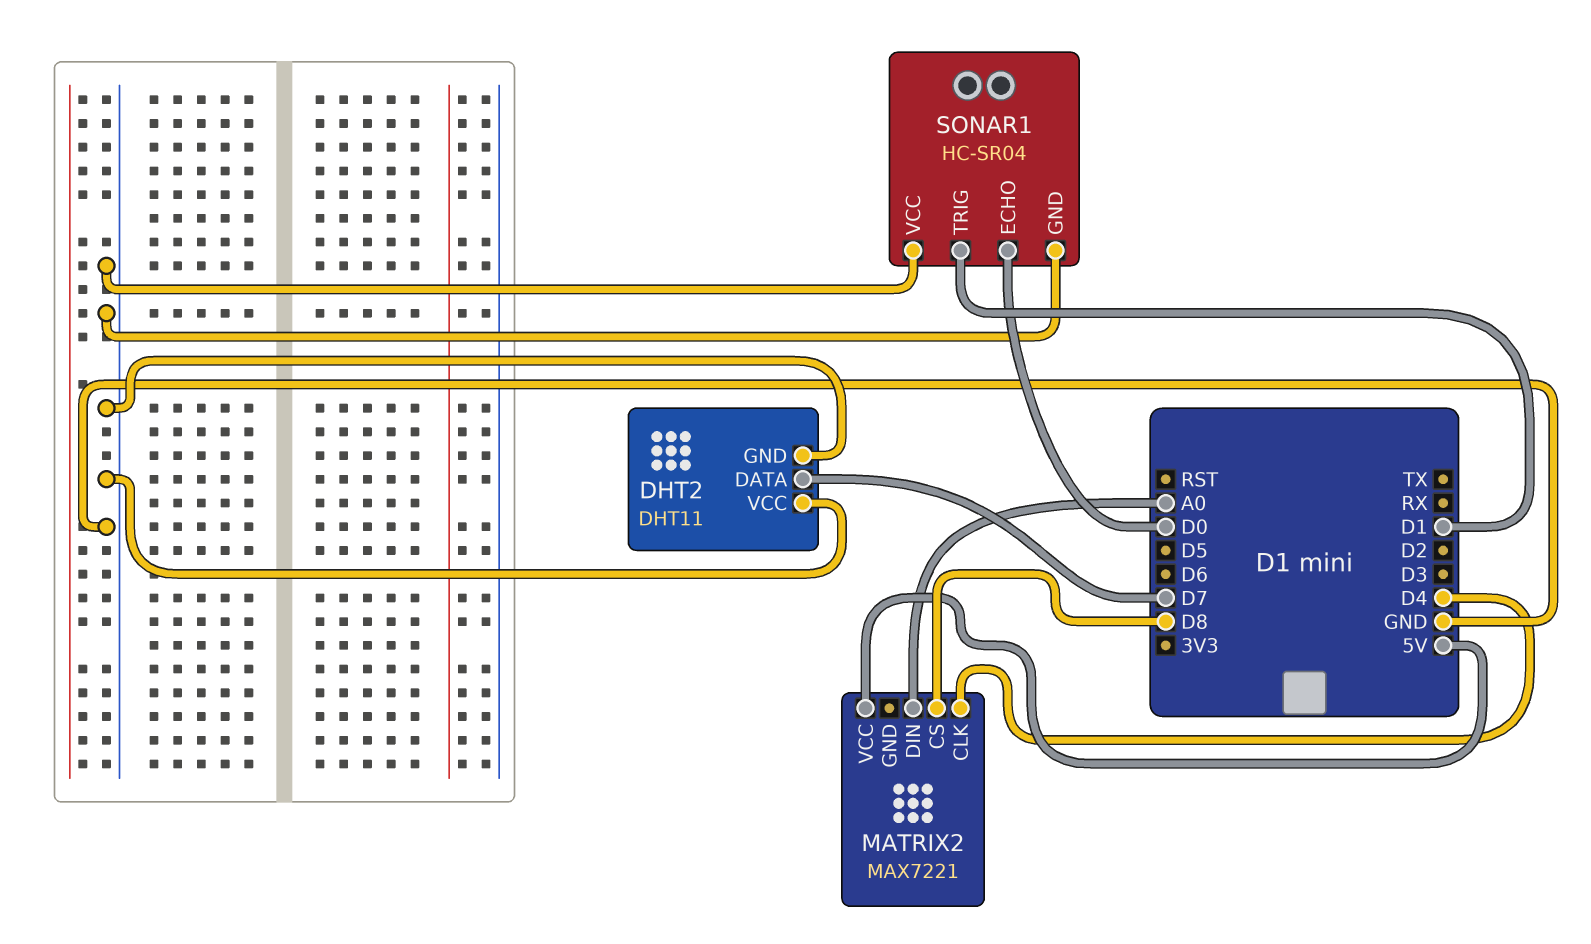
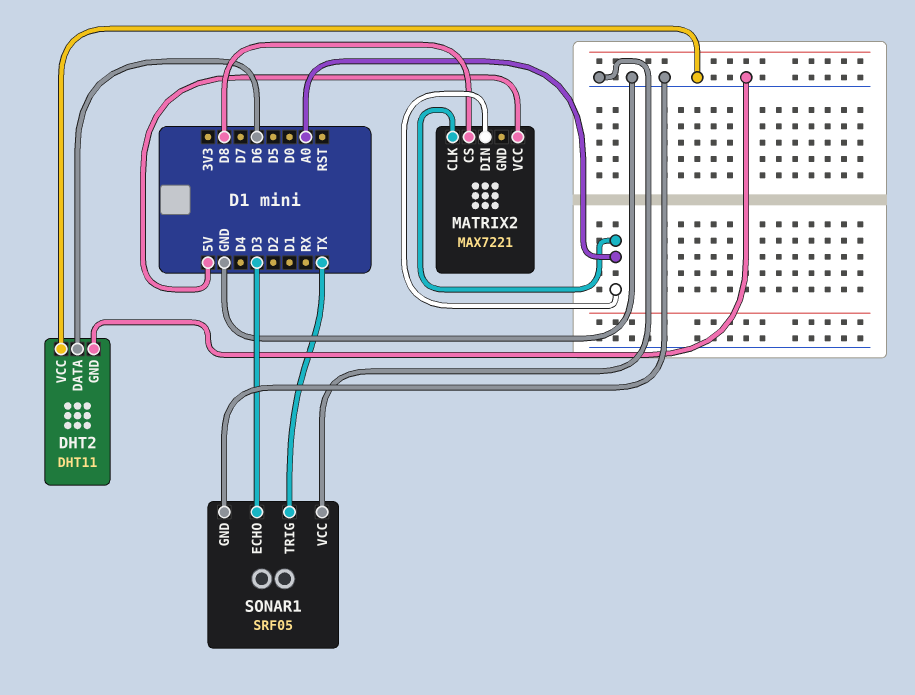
DHT2 pin DATA: D7 -> D6
MATRIX2 pin CLK: D4 -> A0
SONAR1: HC-SR04 -> SRF05
SONAR1 pin ECHO: D0 -> D3
SONAR1 pin TRIG: D1 -> TX

